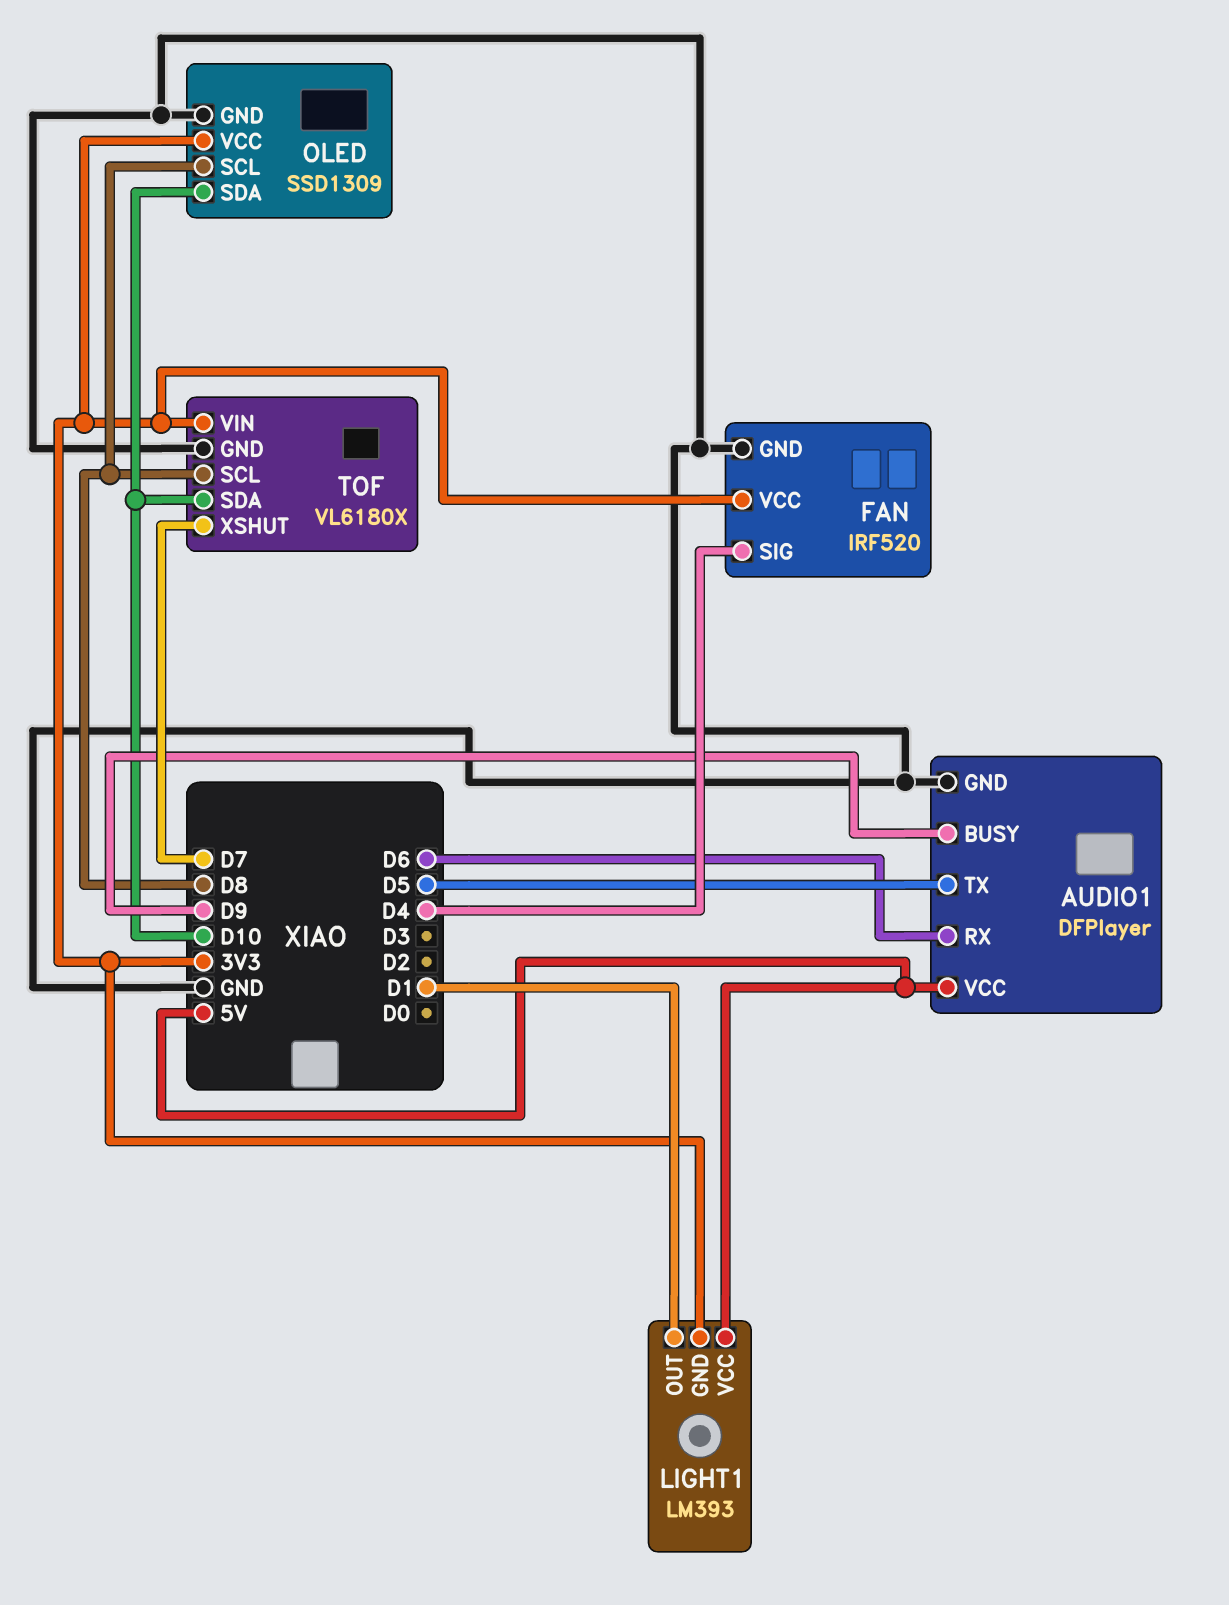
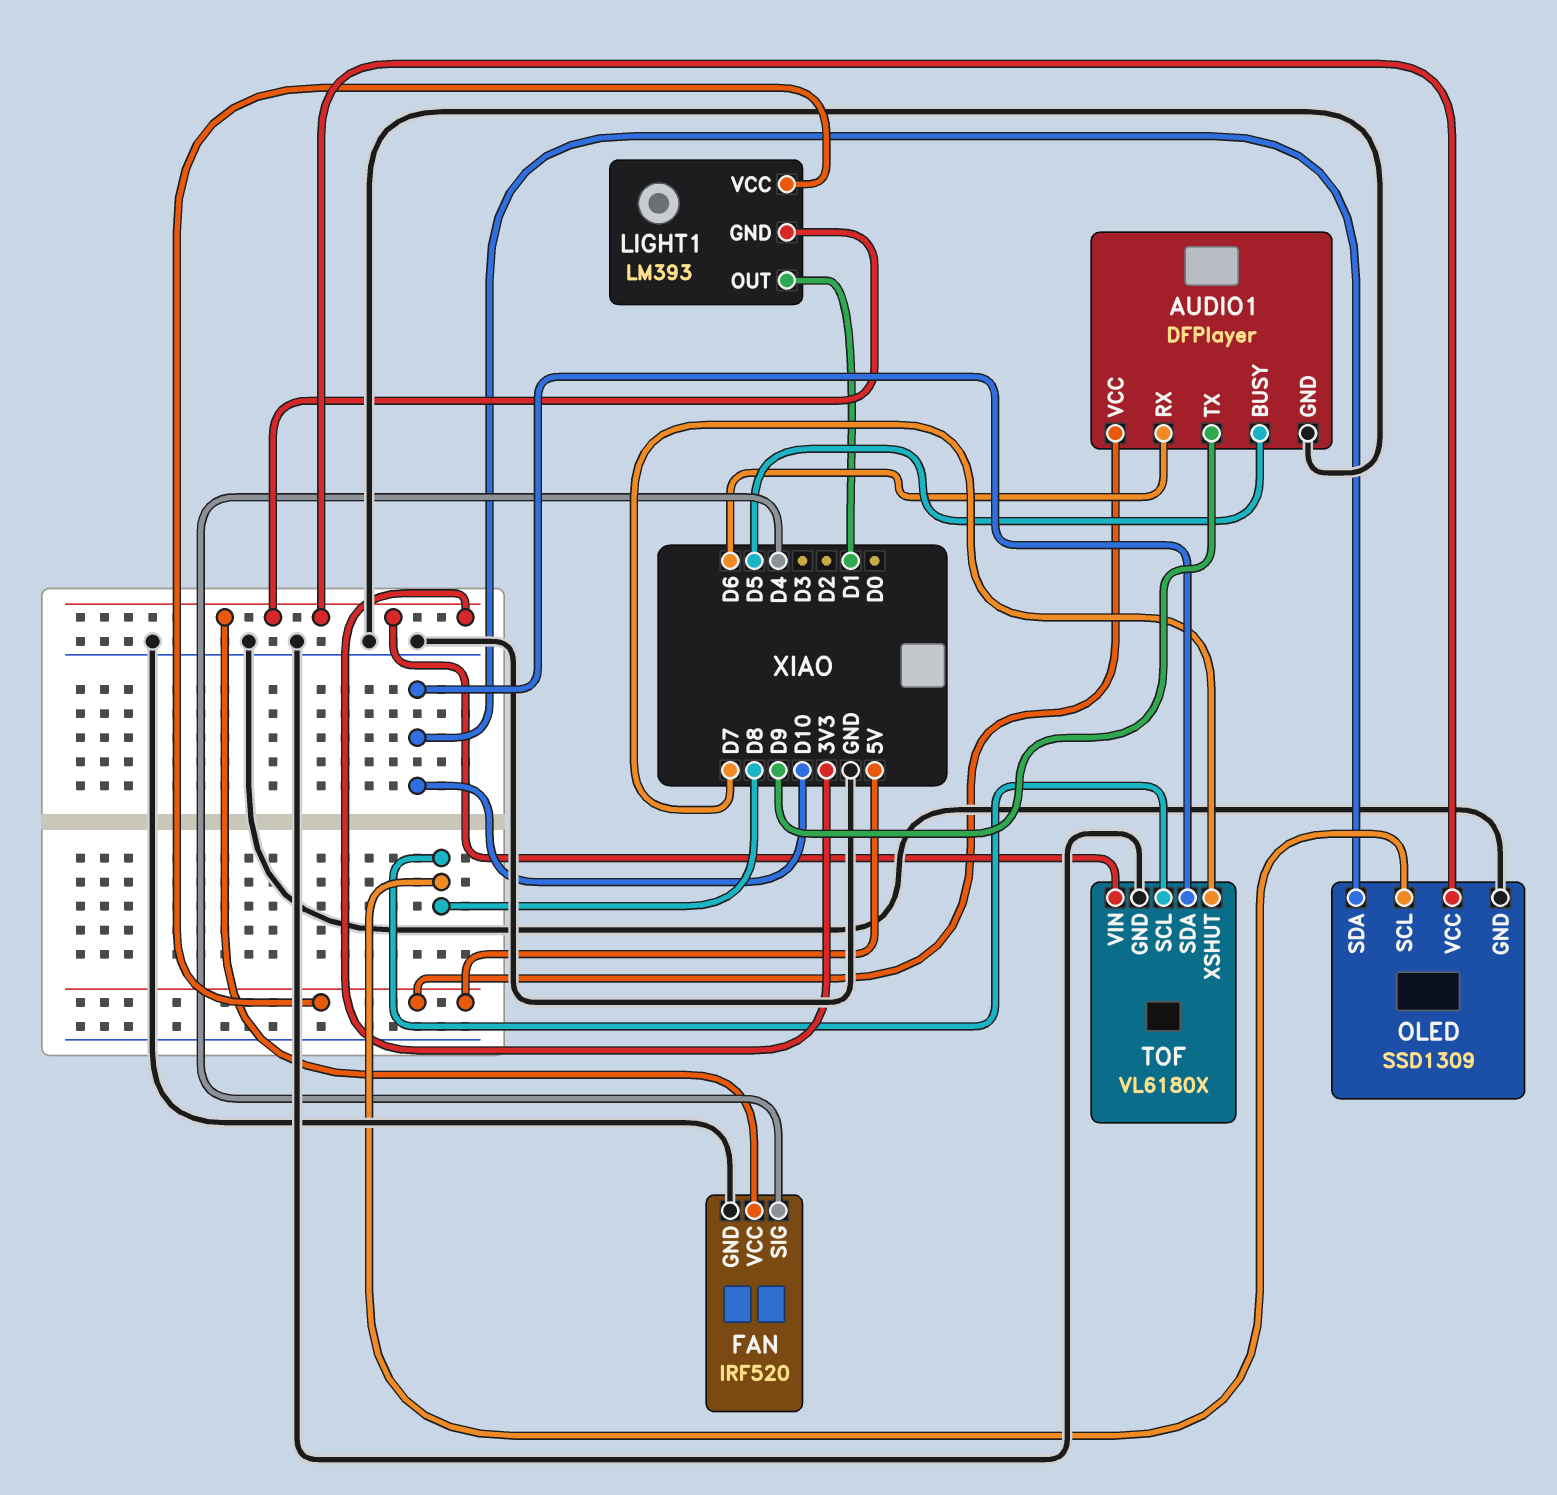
AUDIO1 pin BUSY: D9 -> D5
AUDIO1 pin TX: D5 -> D9

